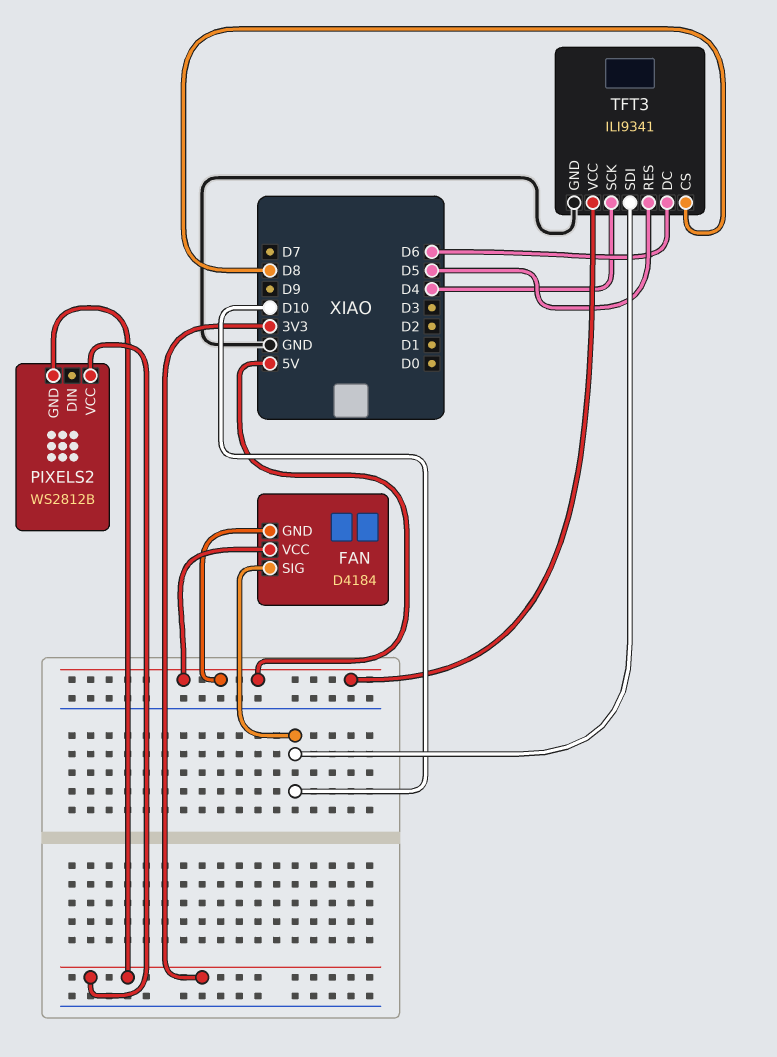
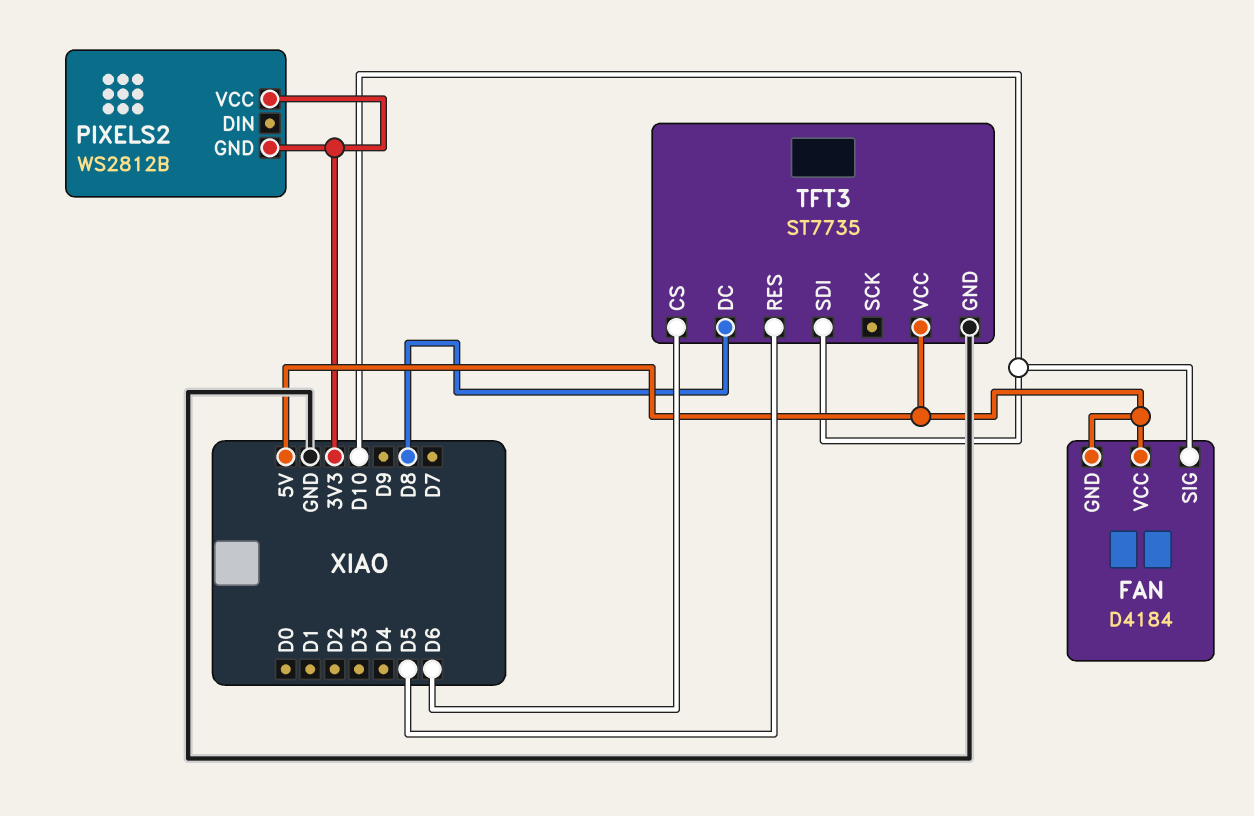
TFT3: ILI9341 -> ST7735
TFT3 pin CS: D8 -> D6
TFT3 pin DC: D6 -> D8
TFT3 pin SCK: D4 -> none

